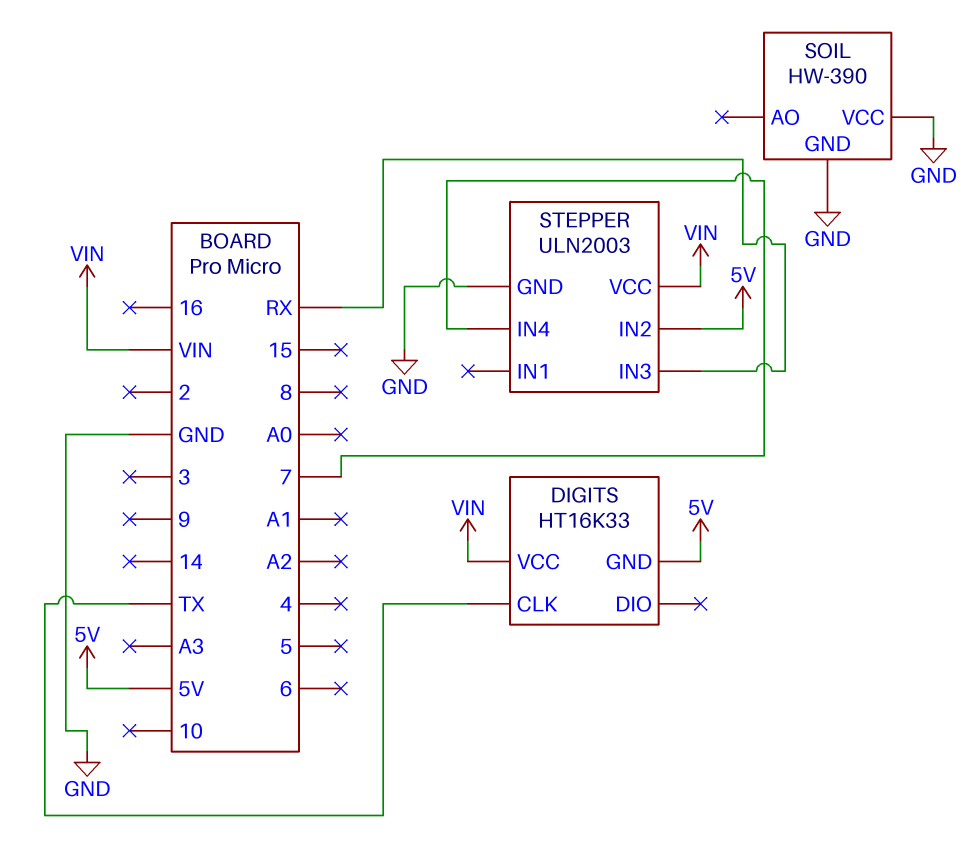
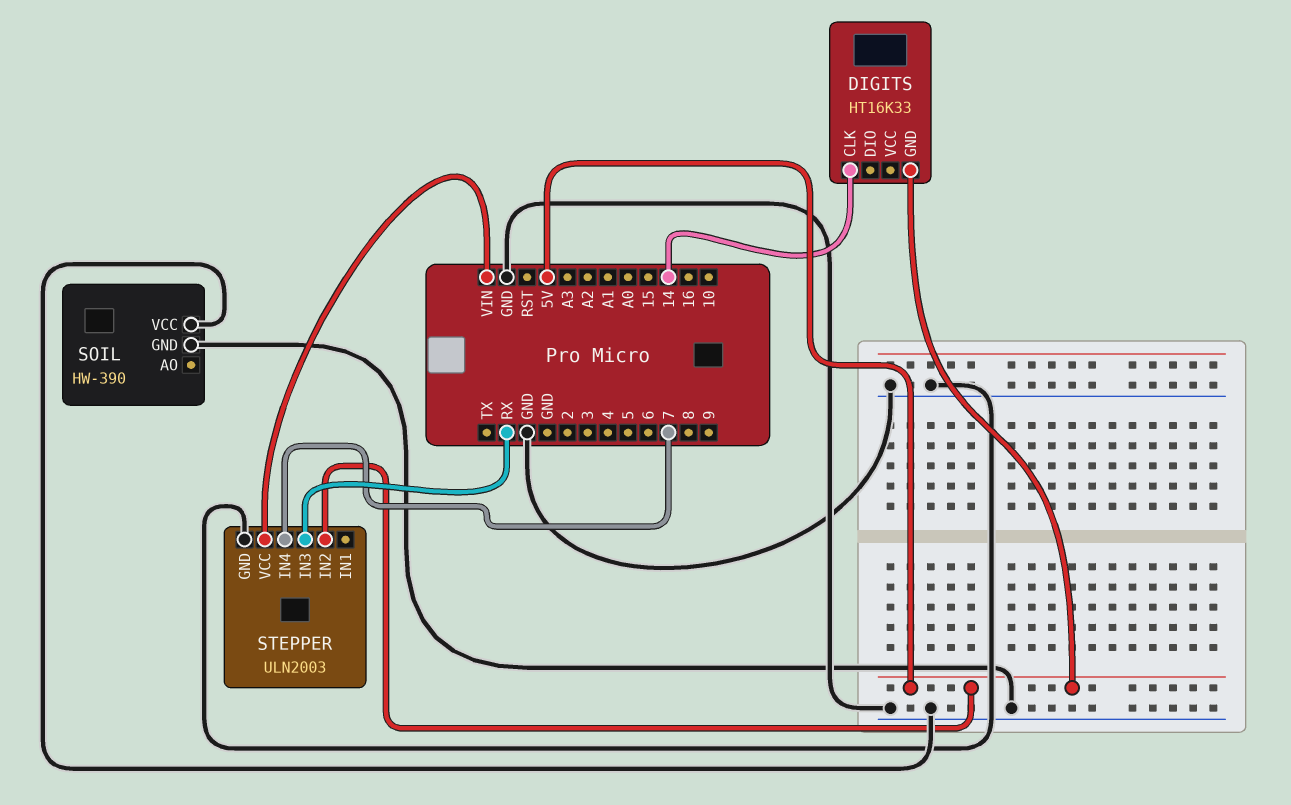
DIGITS pin CLK: TX -> 14
DIGITS pin VCC: VIN -> none

